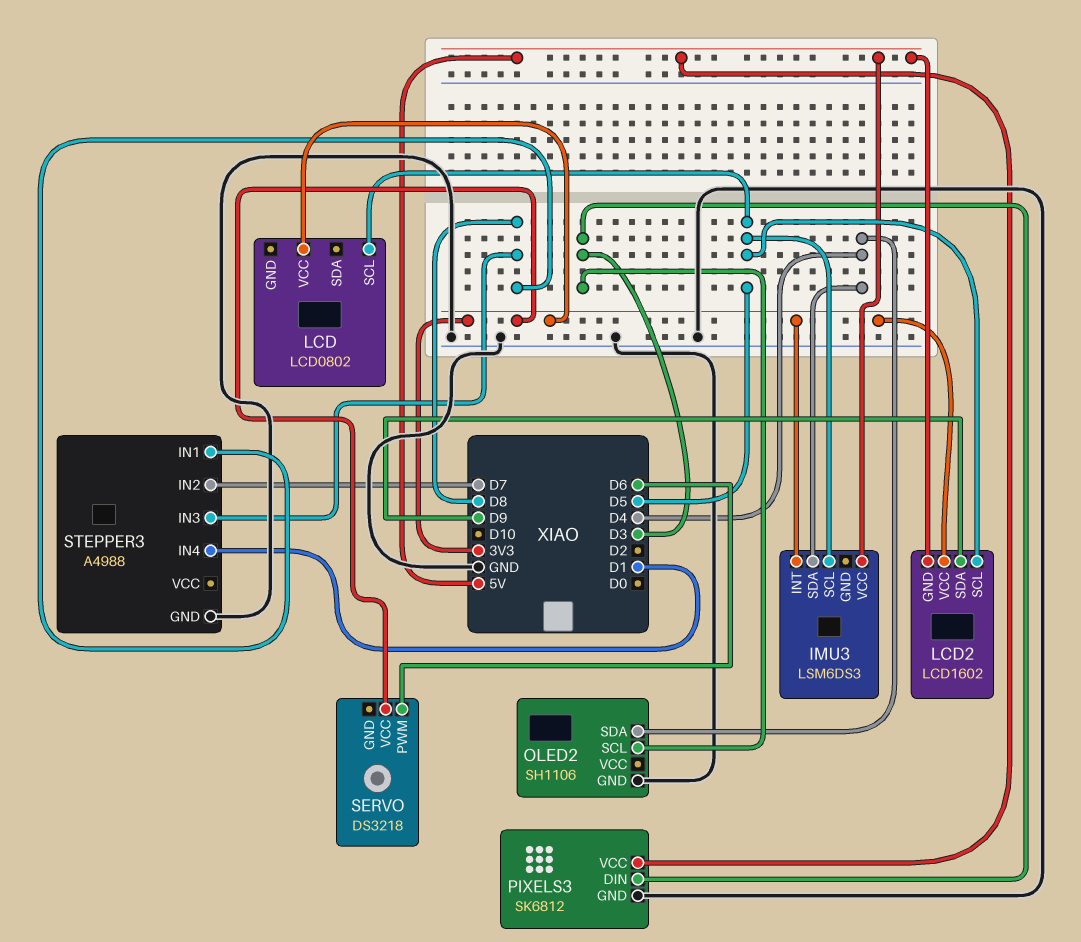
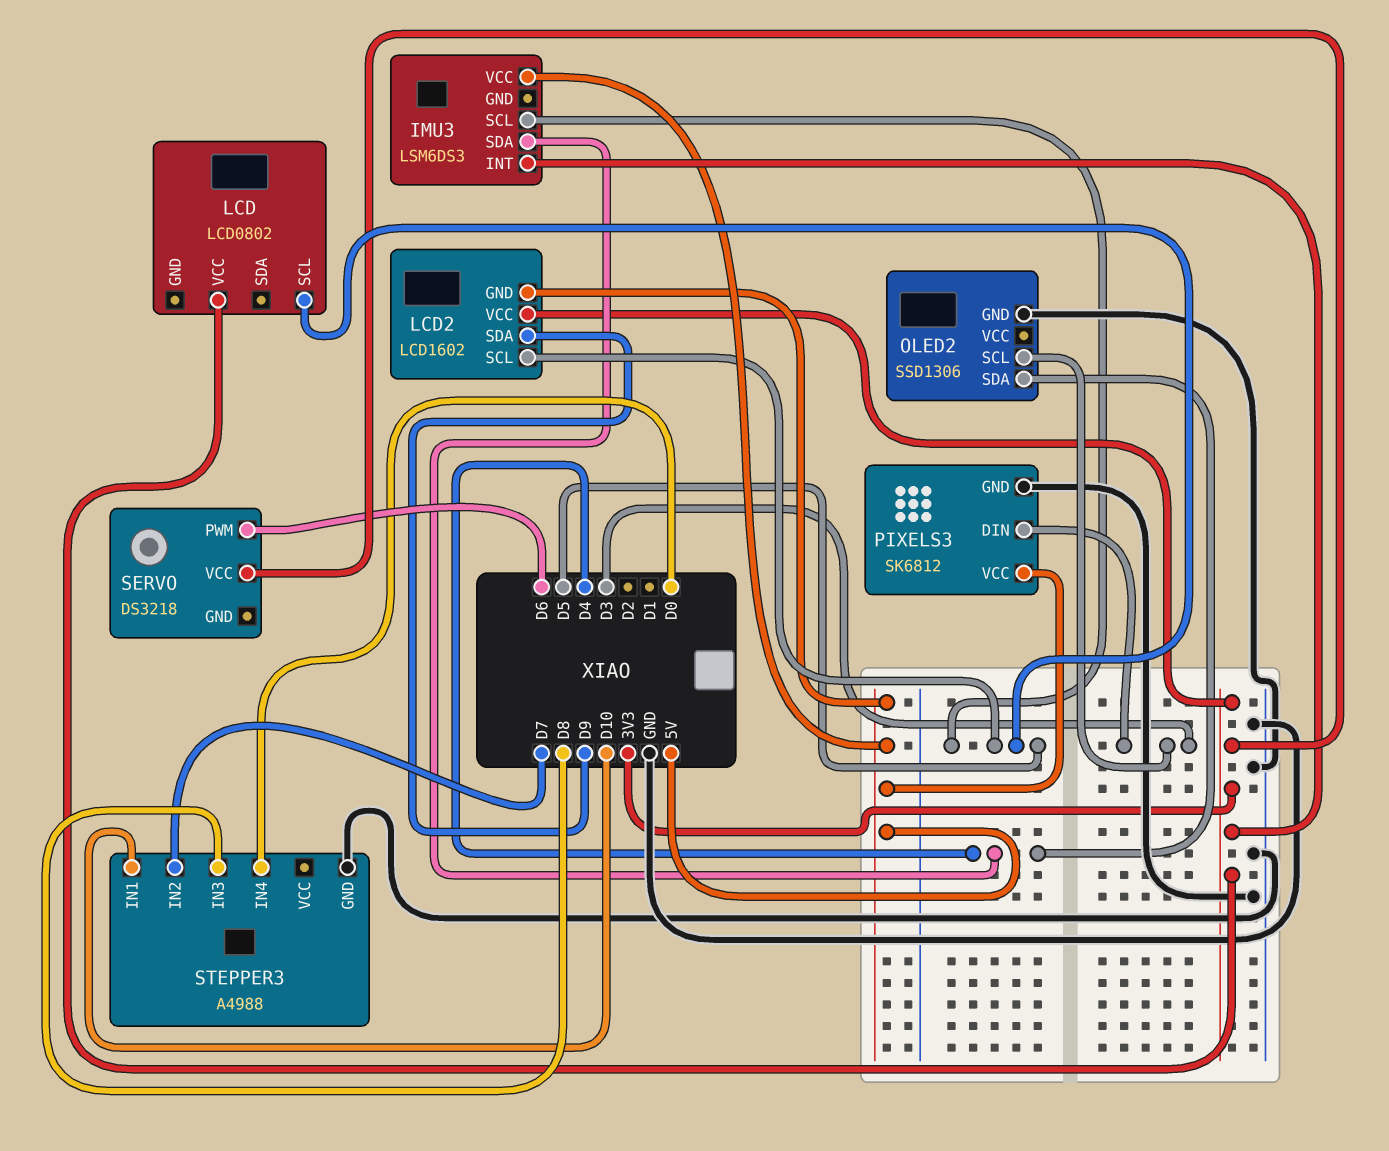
OLED2: SH1106 -> SSD1306
STEPPER3 pin IN1: D8 -> D10
STEPPER3 pin IN4: D1 -> D0

